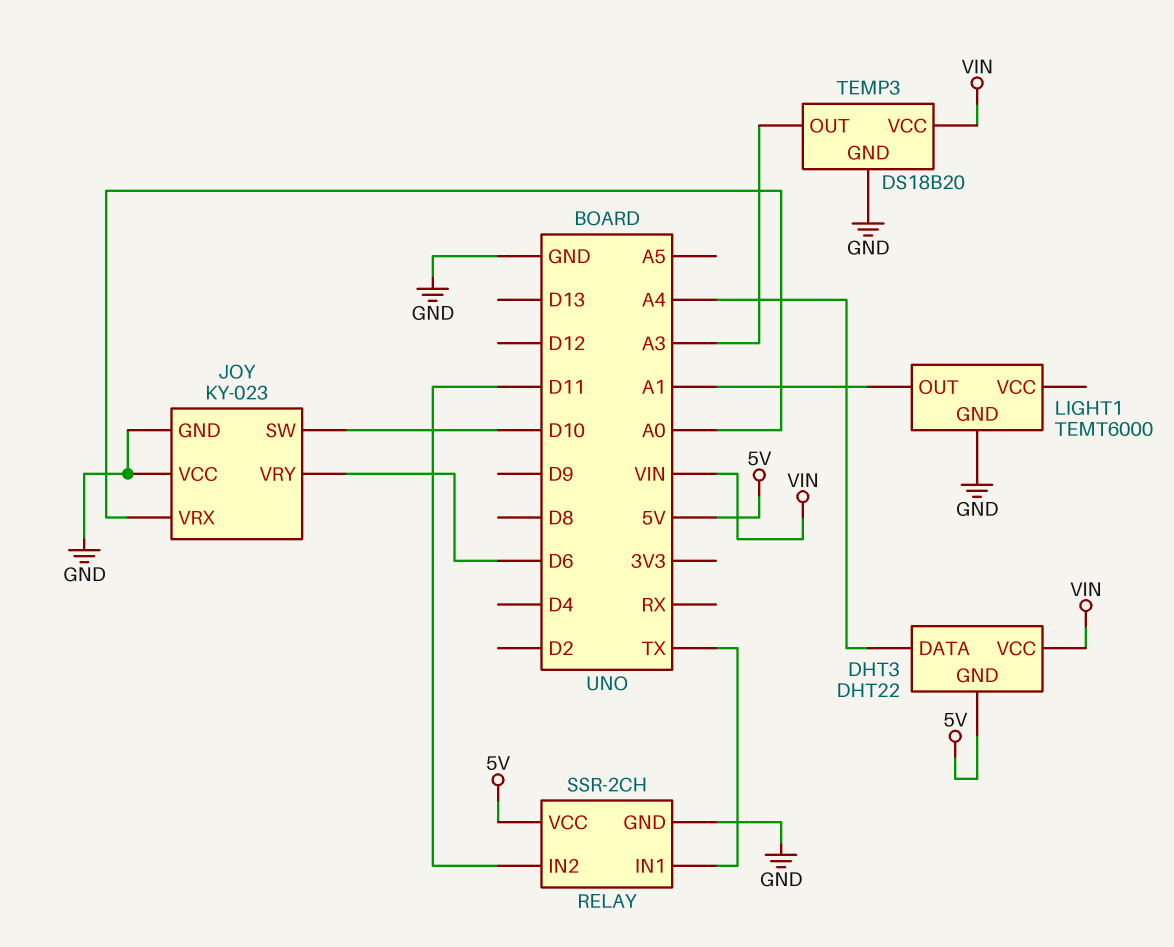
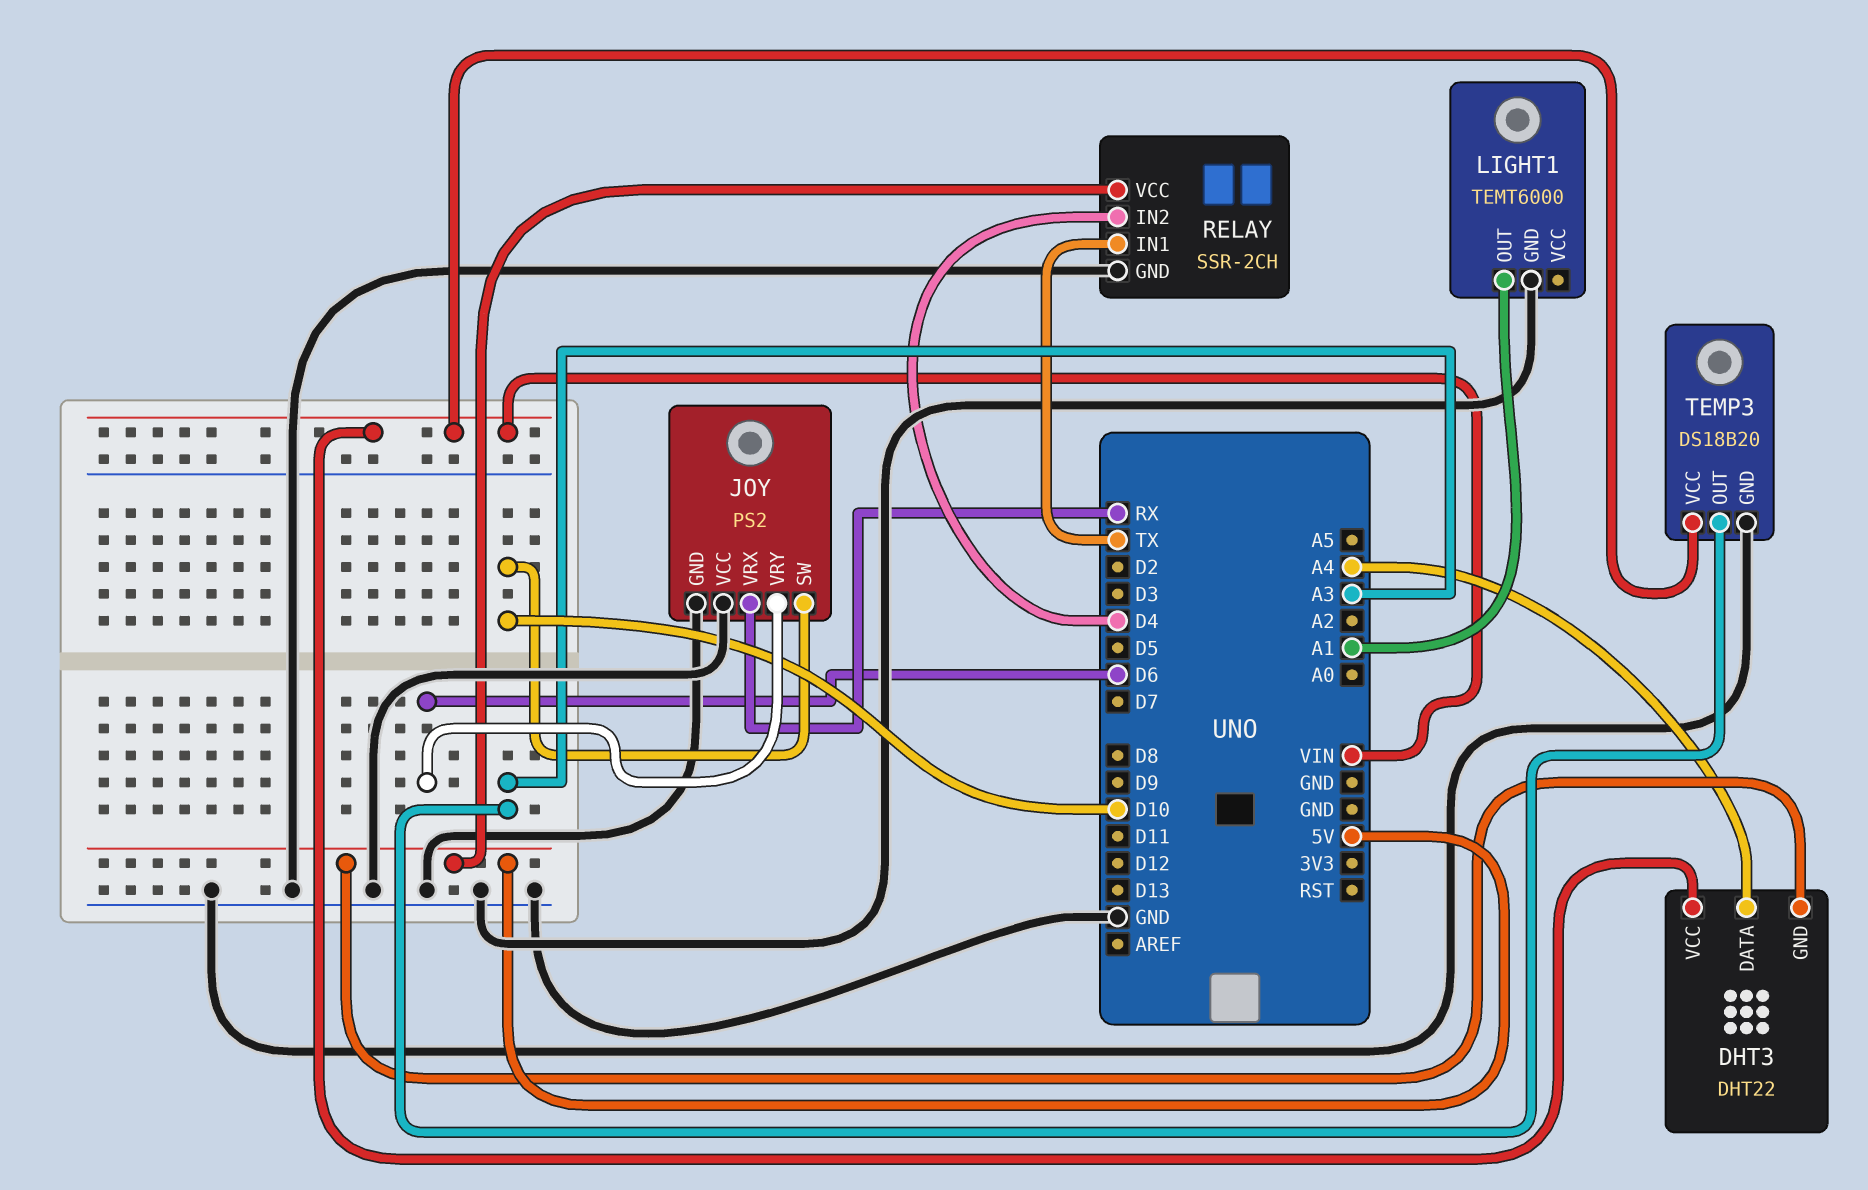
JOY: KY-023 -> PS2
JOY pin VRX: A0 -> RX
RELAY pin IN2: D11 -> D4

